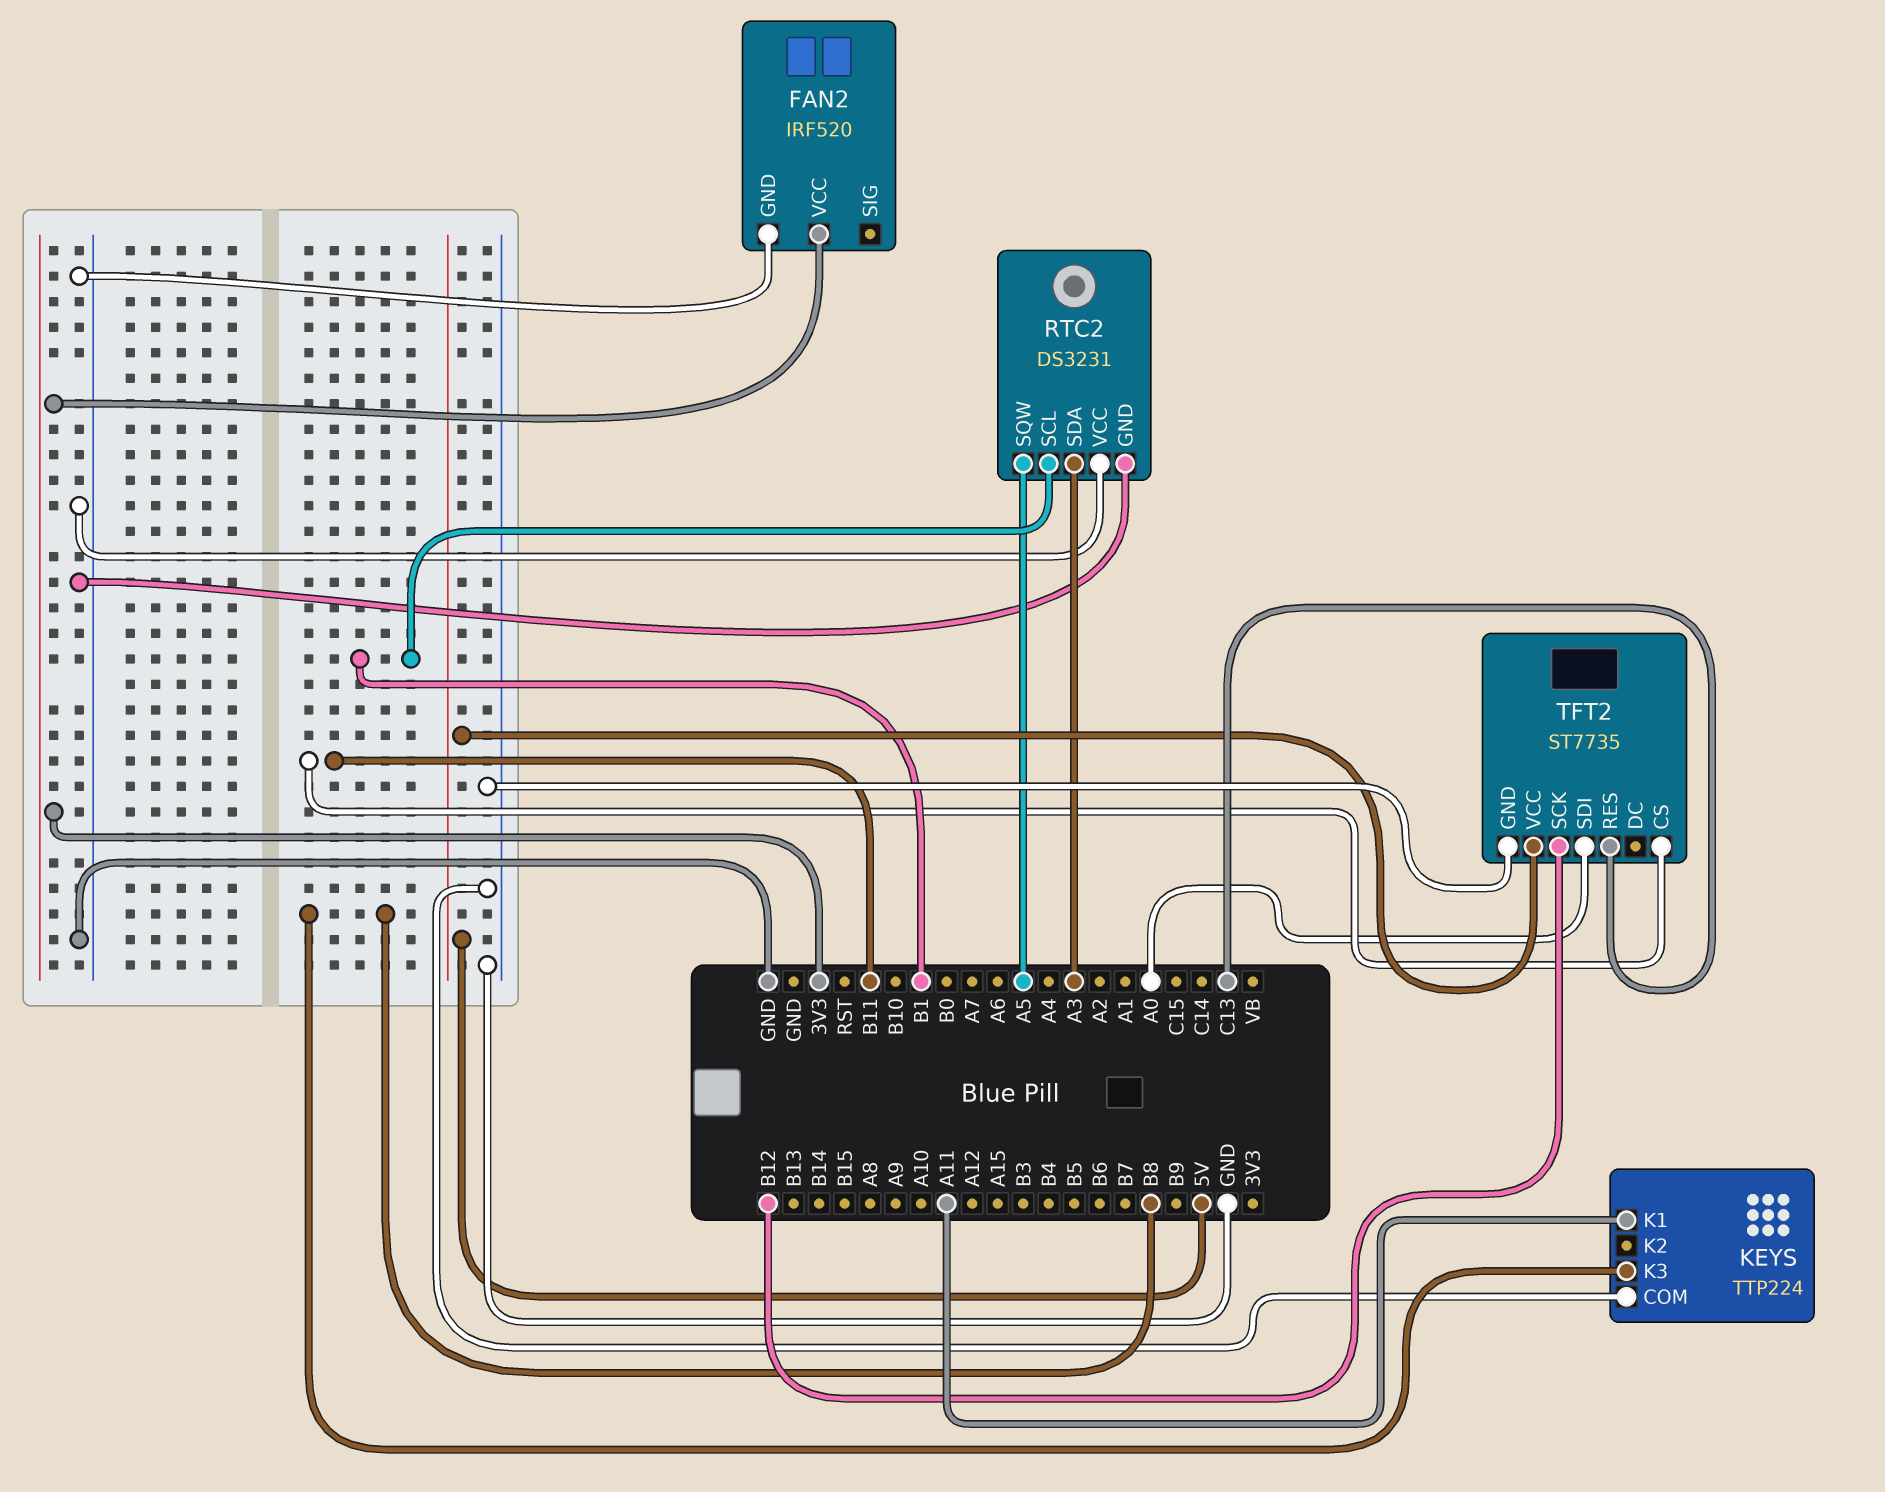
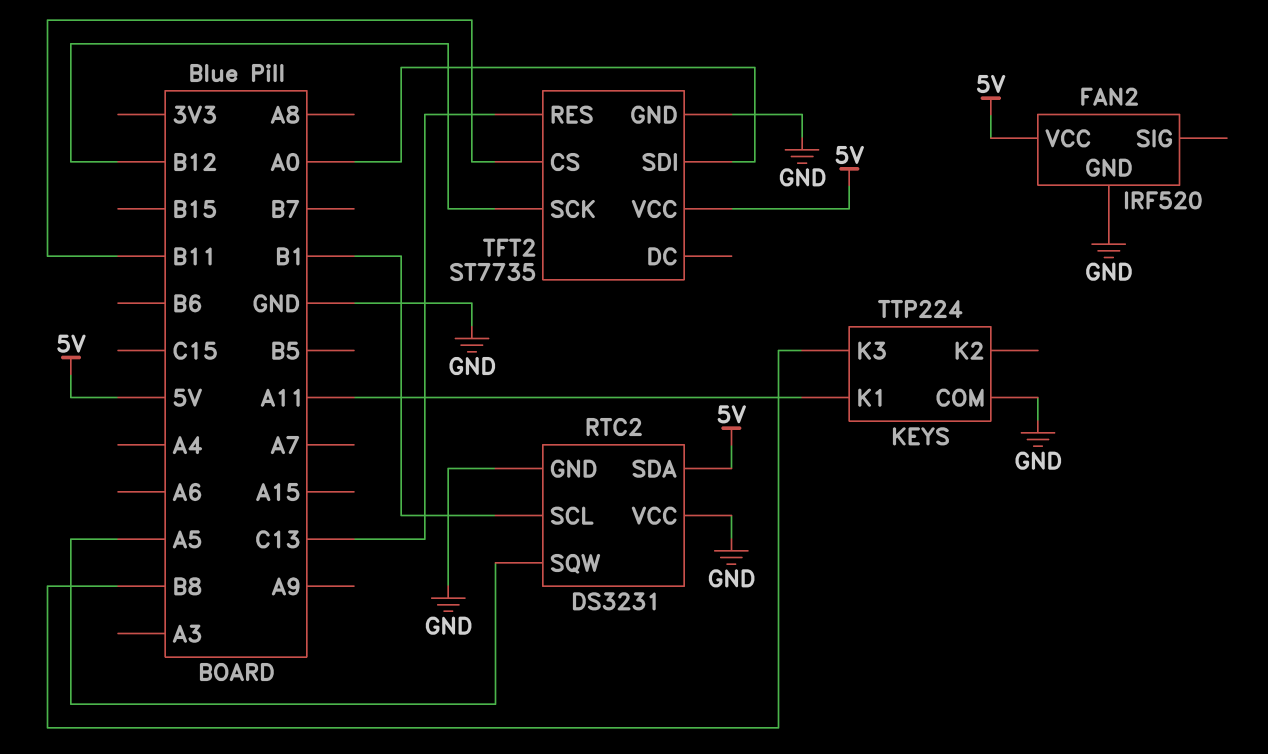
FAN2 pin VCC: 3V3 -> 5V
RTC2 pin SDA: A3 -> 5V

